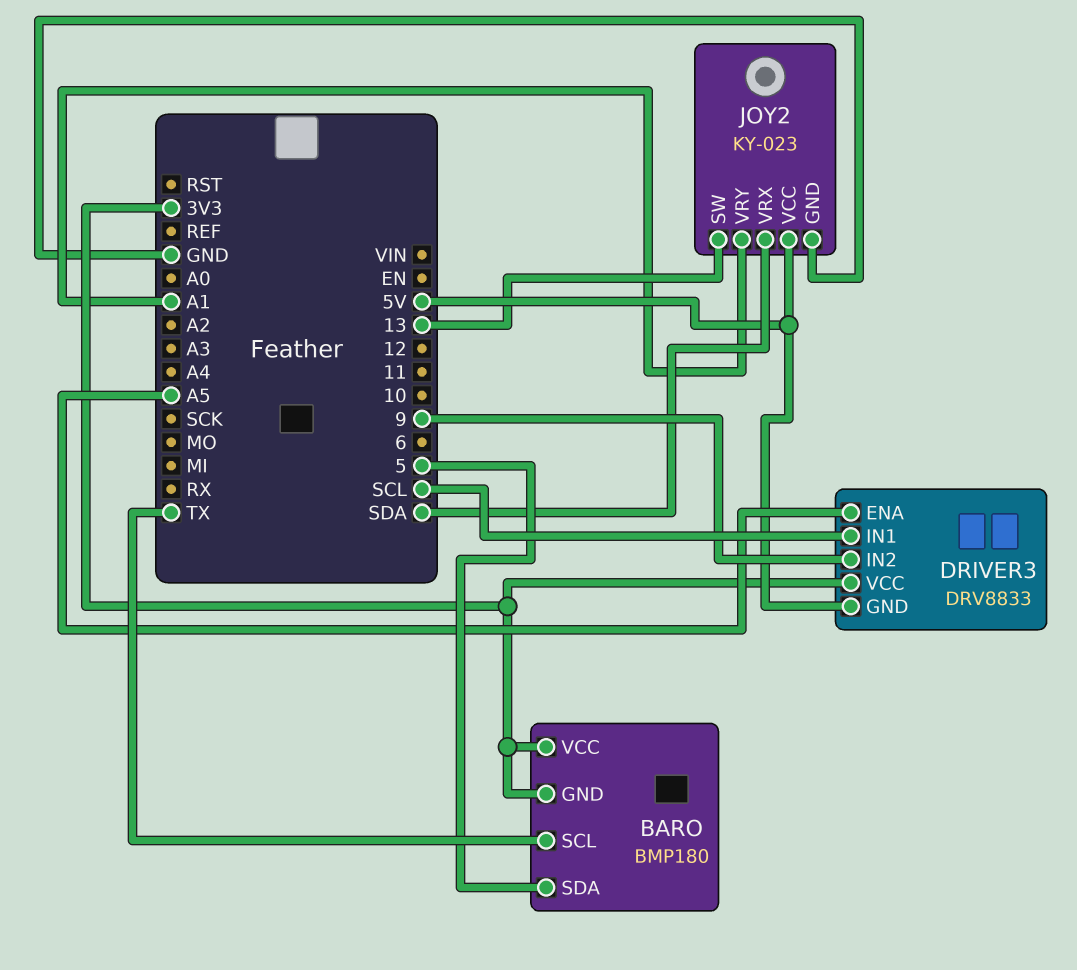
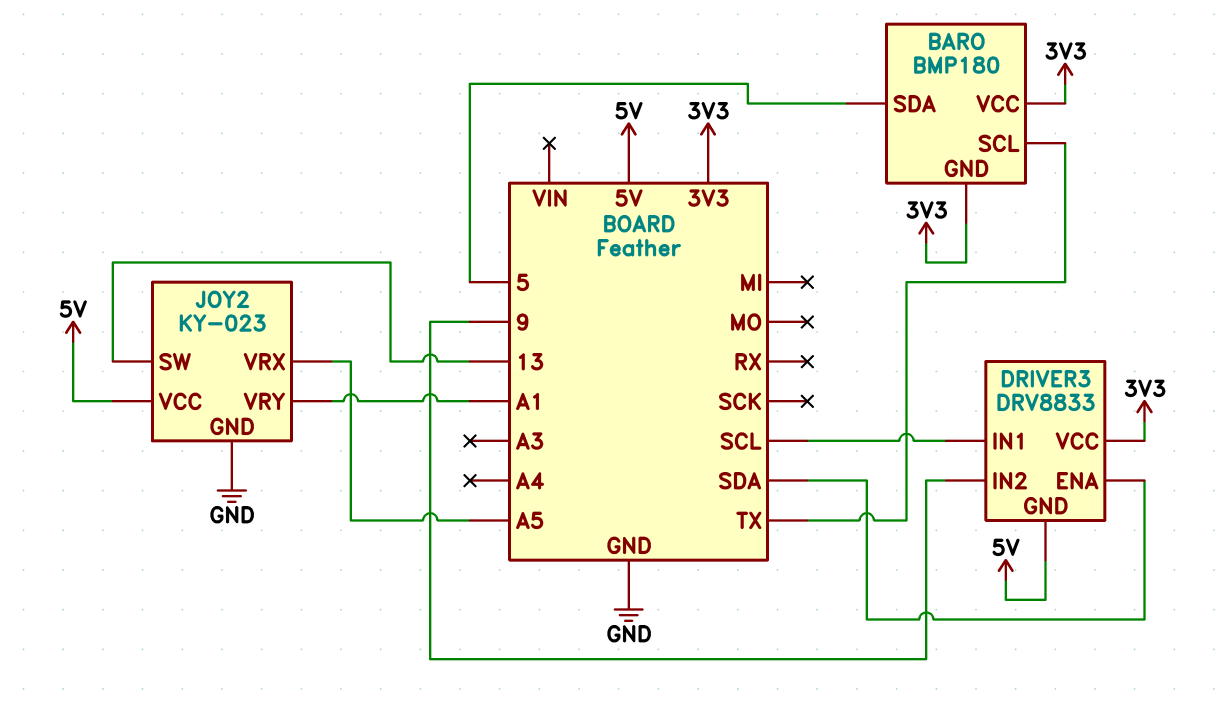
DRIVER3 pin ENA: A5 -> SDA
JOY2 pin VRX: SDA -> A5

